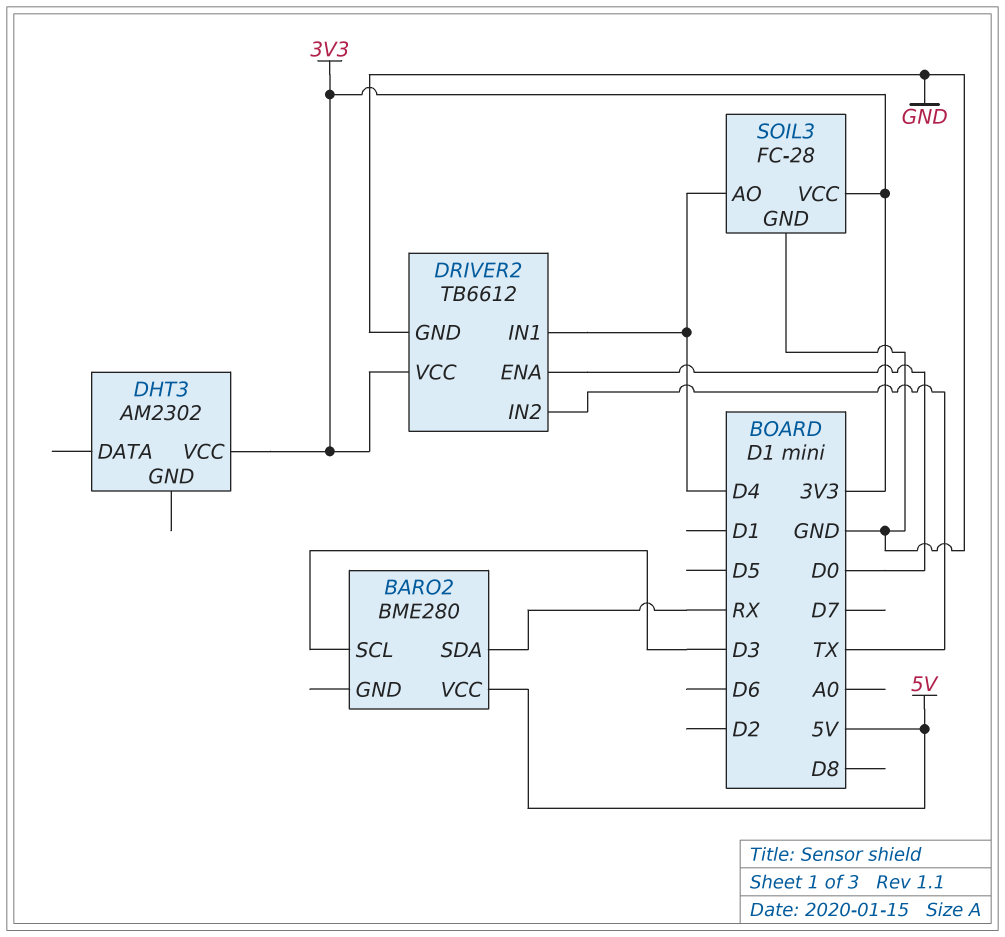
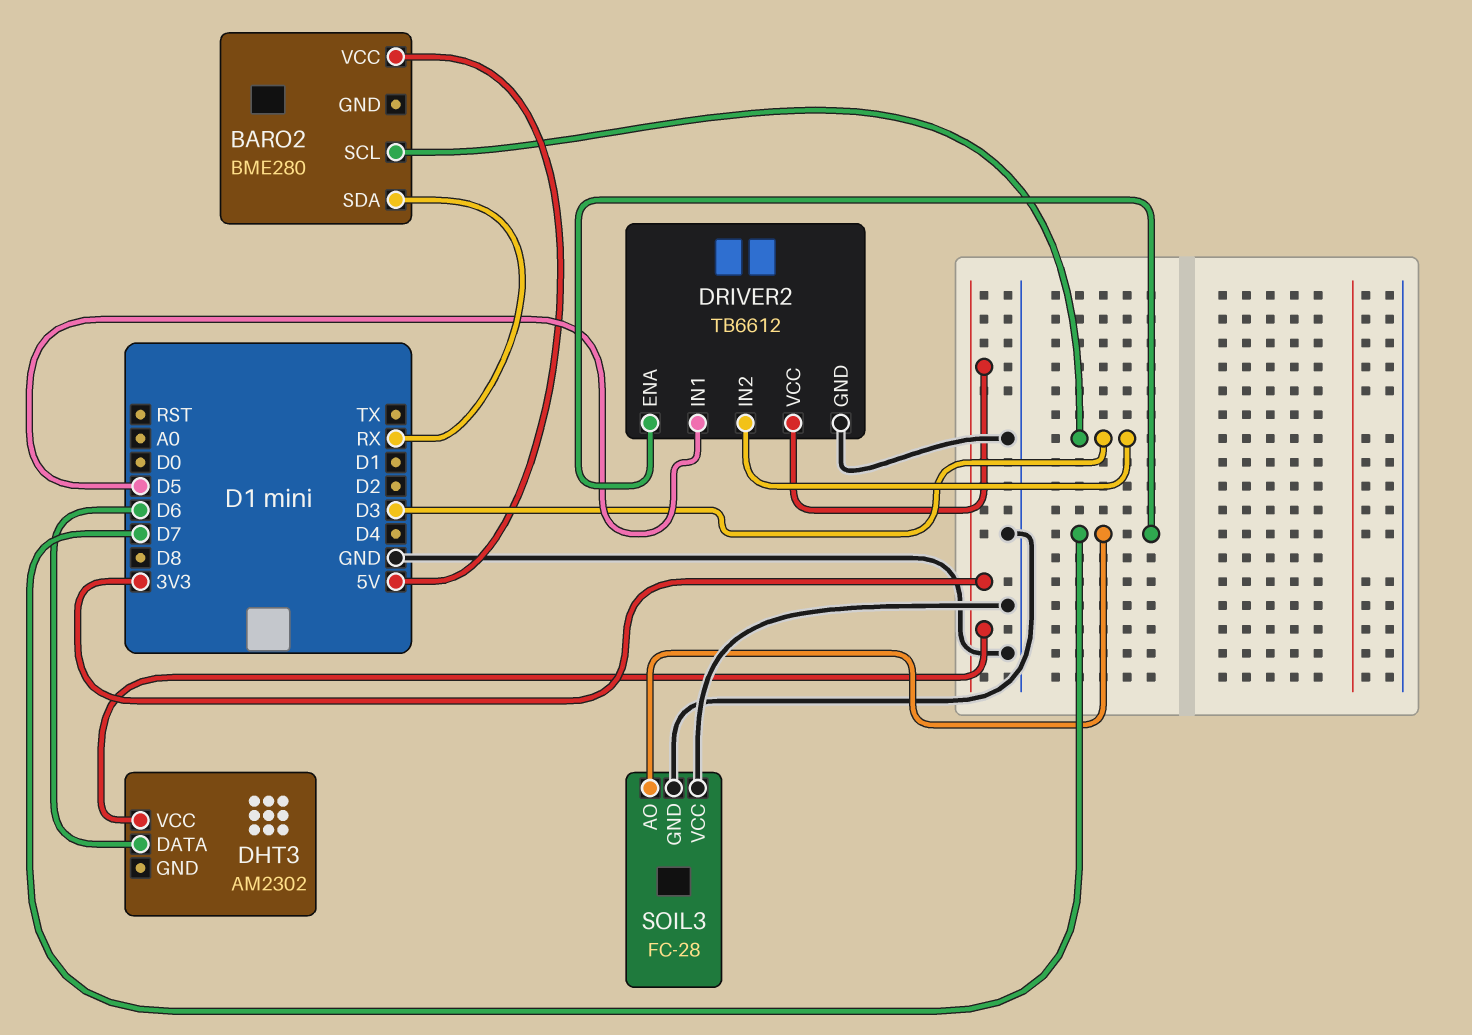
DHT3 pin DATA: none -> D6
DRIVER2 pin ENA: D0 -> D7
DRIVER2 pin IN1: D4 -> D5
DRIVER2 pin IN2: TX -> D3
SOIL3 pin AO: D4 -> D7
SOIL3 pin VCC: 3V3 -> GND

